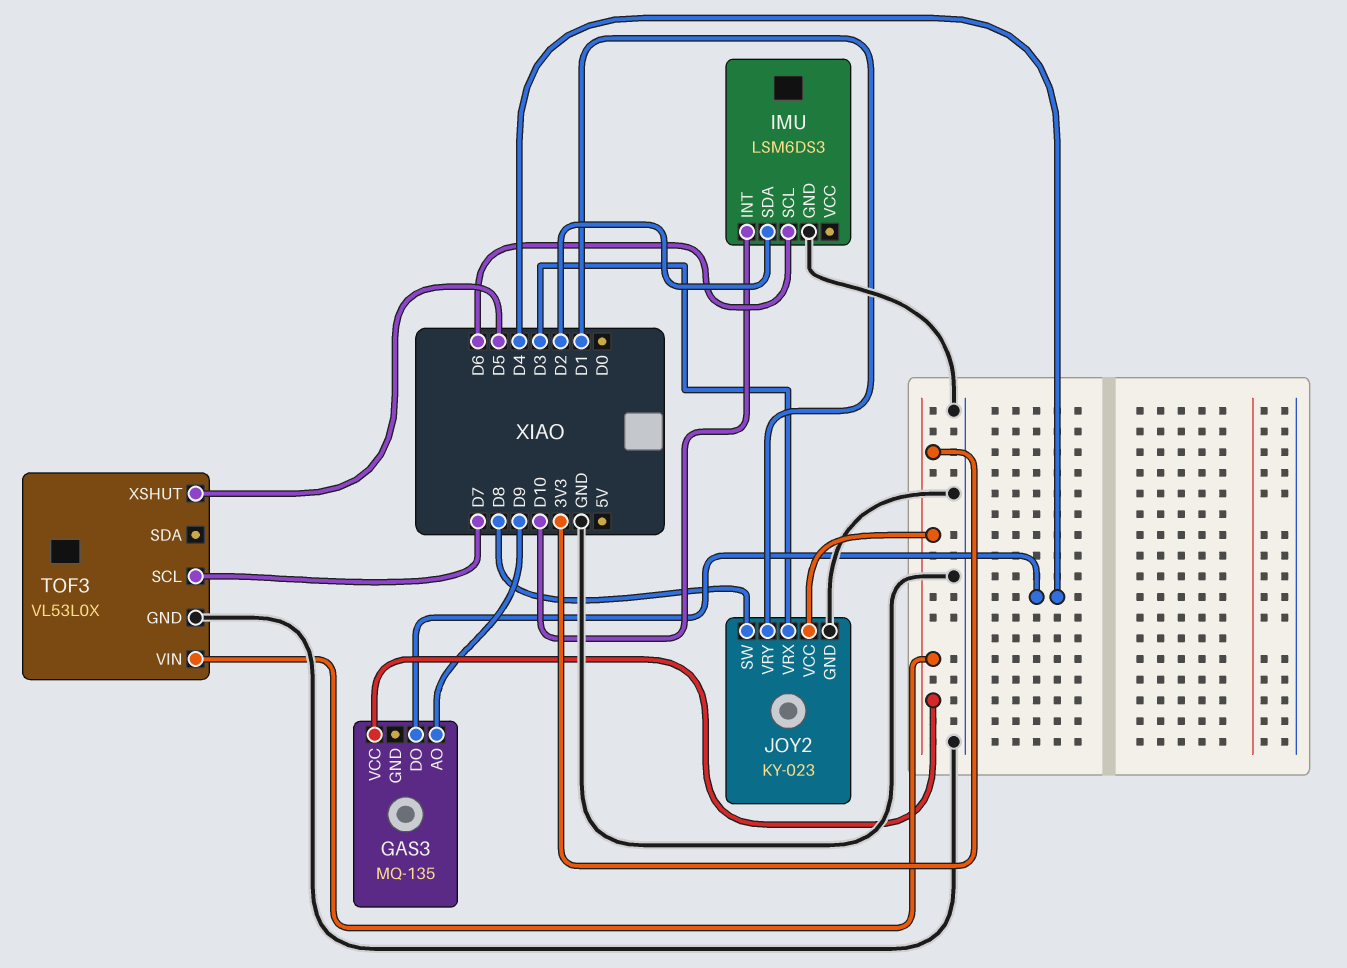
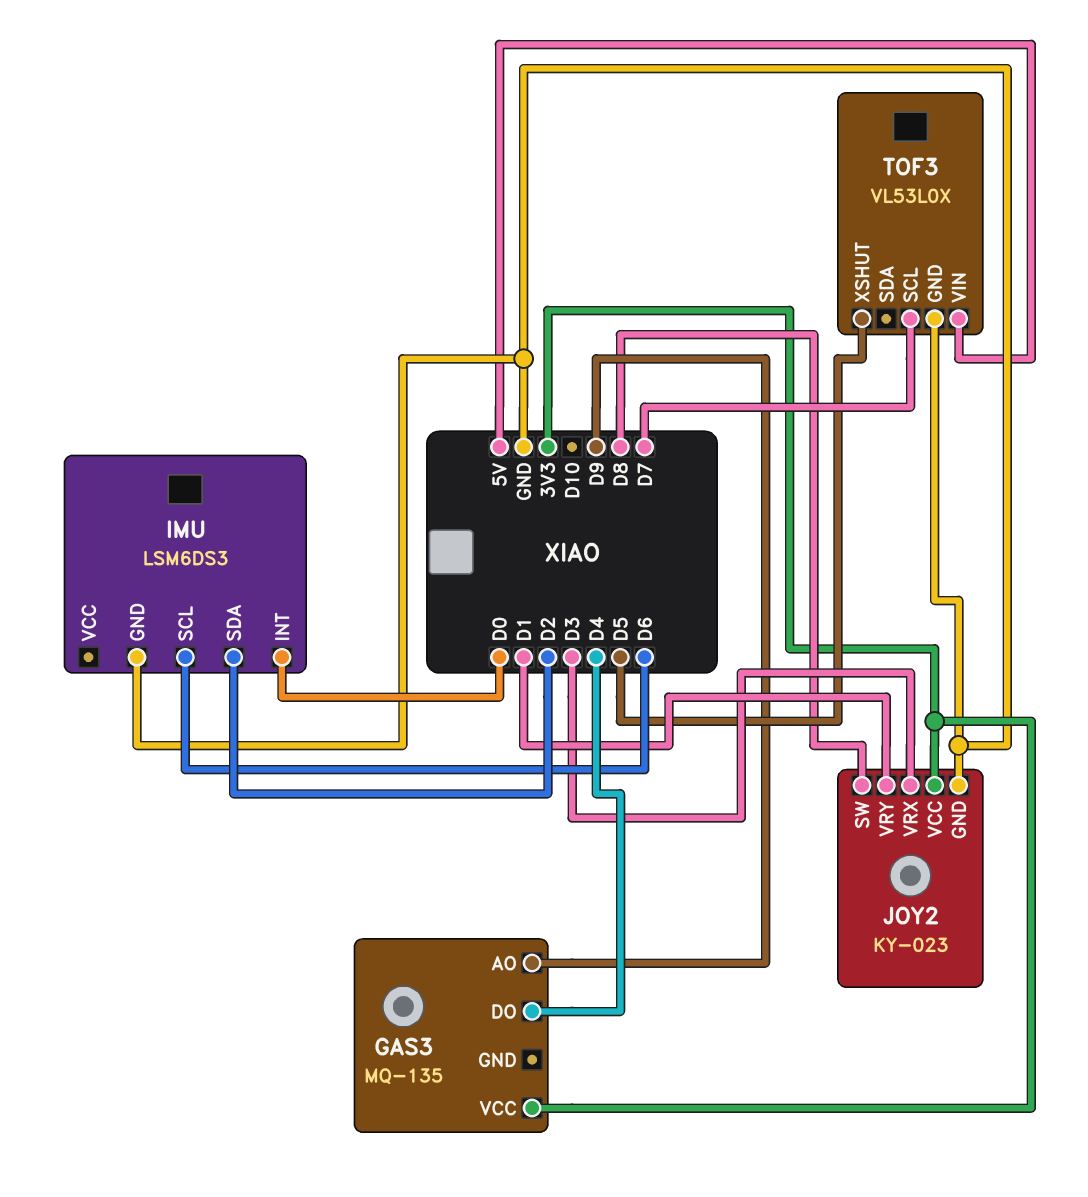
IMU pin INT: D10 -> D0
TOF3 pin VIN: 3V3 -> 5V

